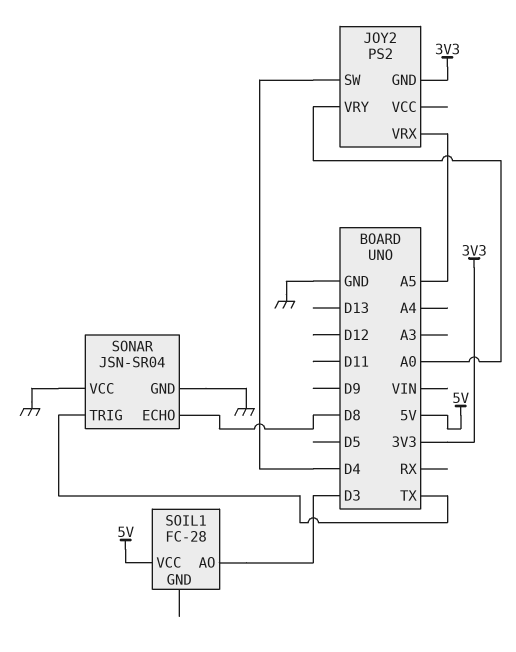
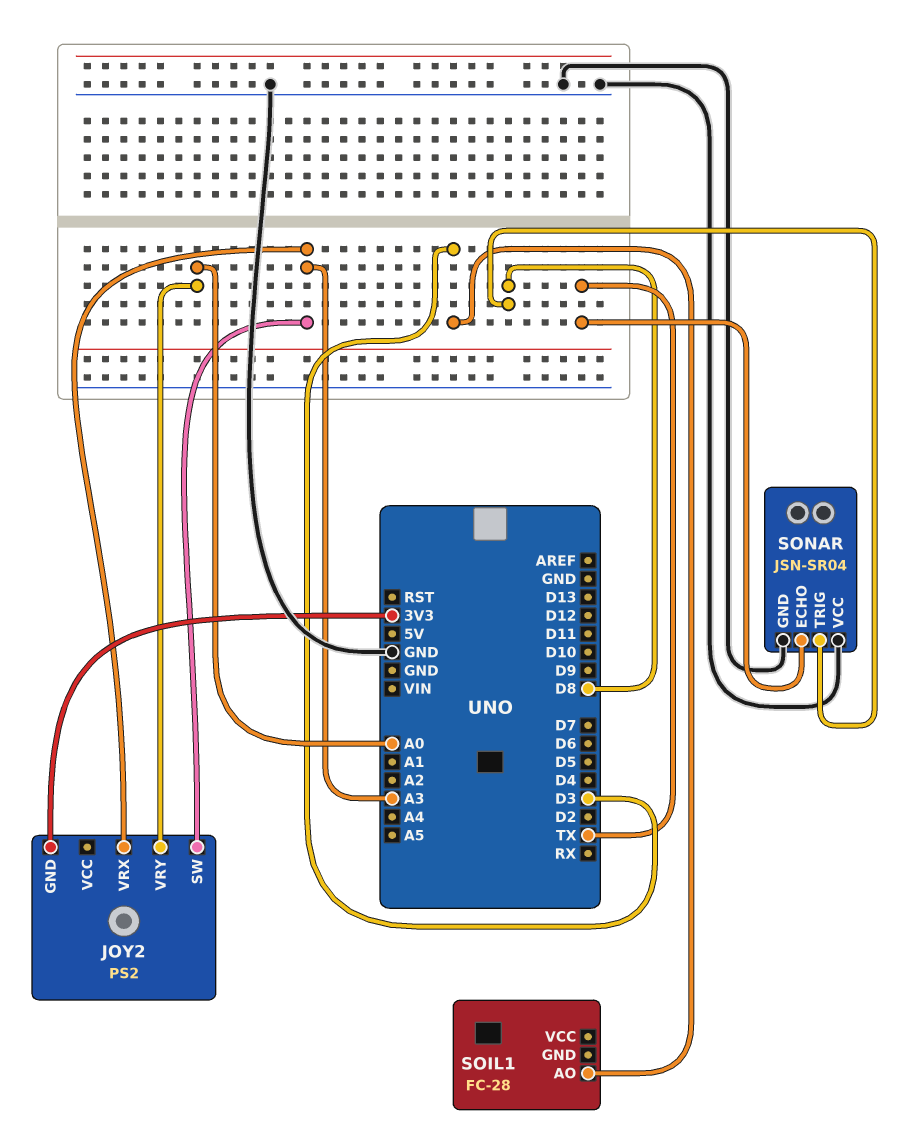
JOY2 pin SW: D4 -> A3
JOY2 pin VRX: A5 -> A3
SOIL1 pin VCC: 5V -> none
SONAR pin ECHO: D8 -> TX
SONAR pin TRIG: TX -> D8

